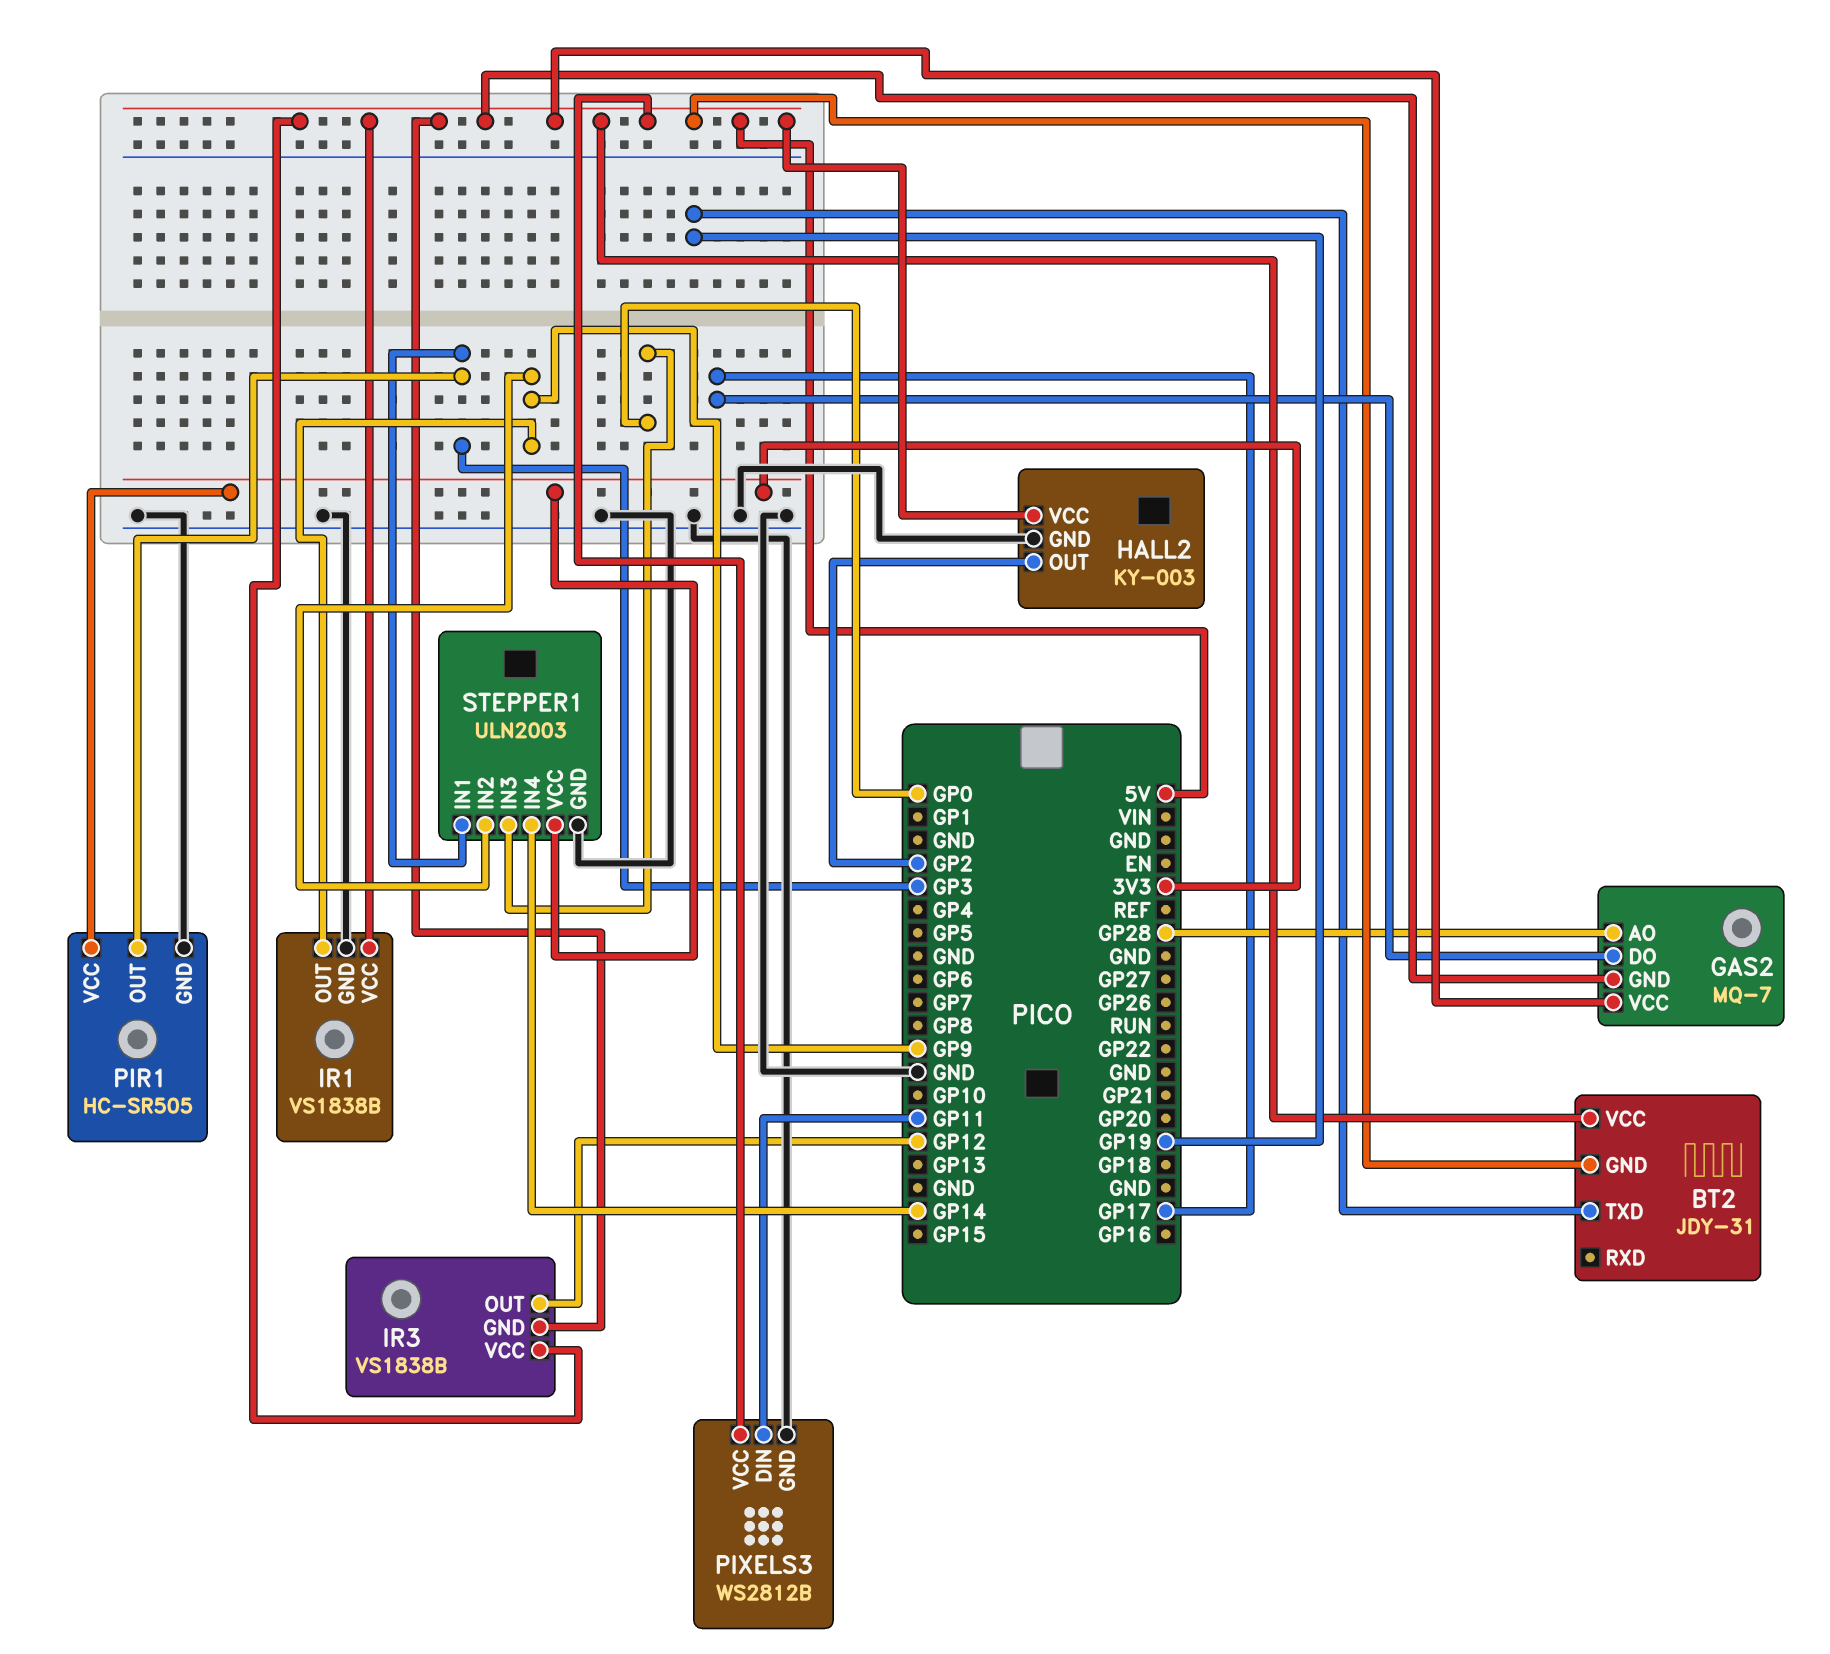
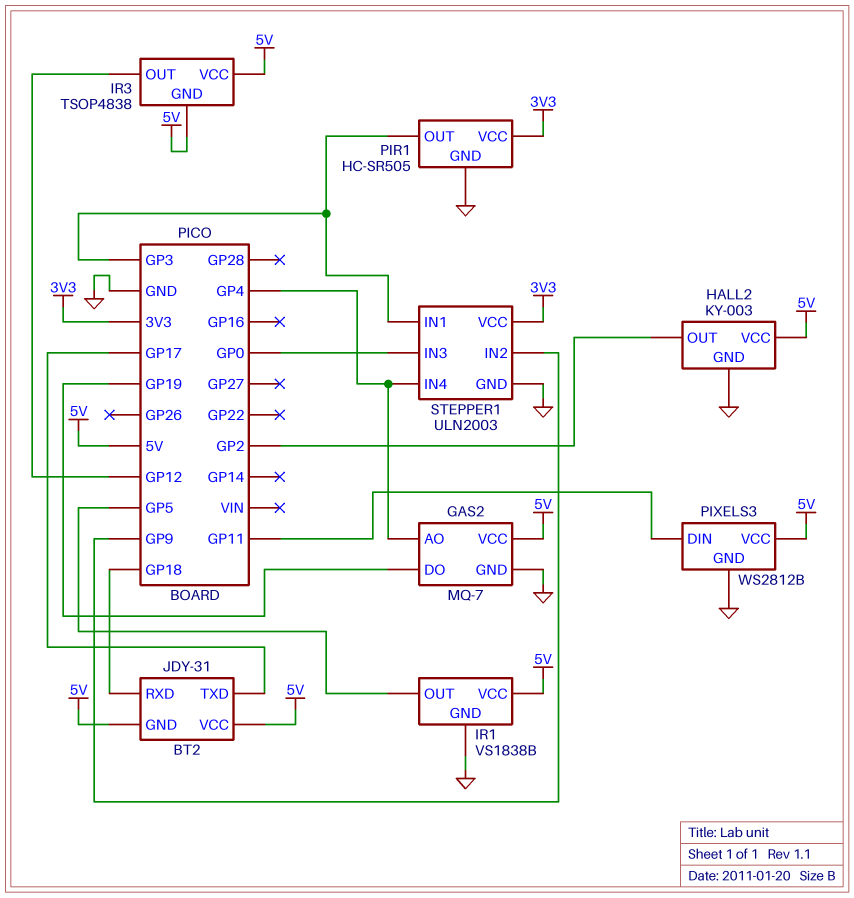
BT2 pin RXD: none -> GP18
BT2 pin TXD: GP19 -> GP17
GAS2 pin AO: GP28 -> GP4
GAS2 pin DO: GP17 -> GP19
GAS2 pin GND: 5V -> GND
IR1 pin OUT: GP9 -> GP5
IR3: VS1838B -> TSOP4838
STEPPER1 pin IN4: GP14 -> GP4

